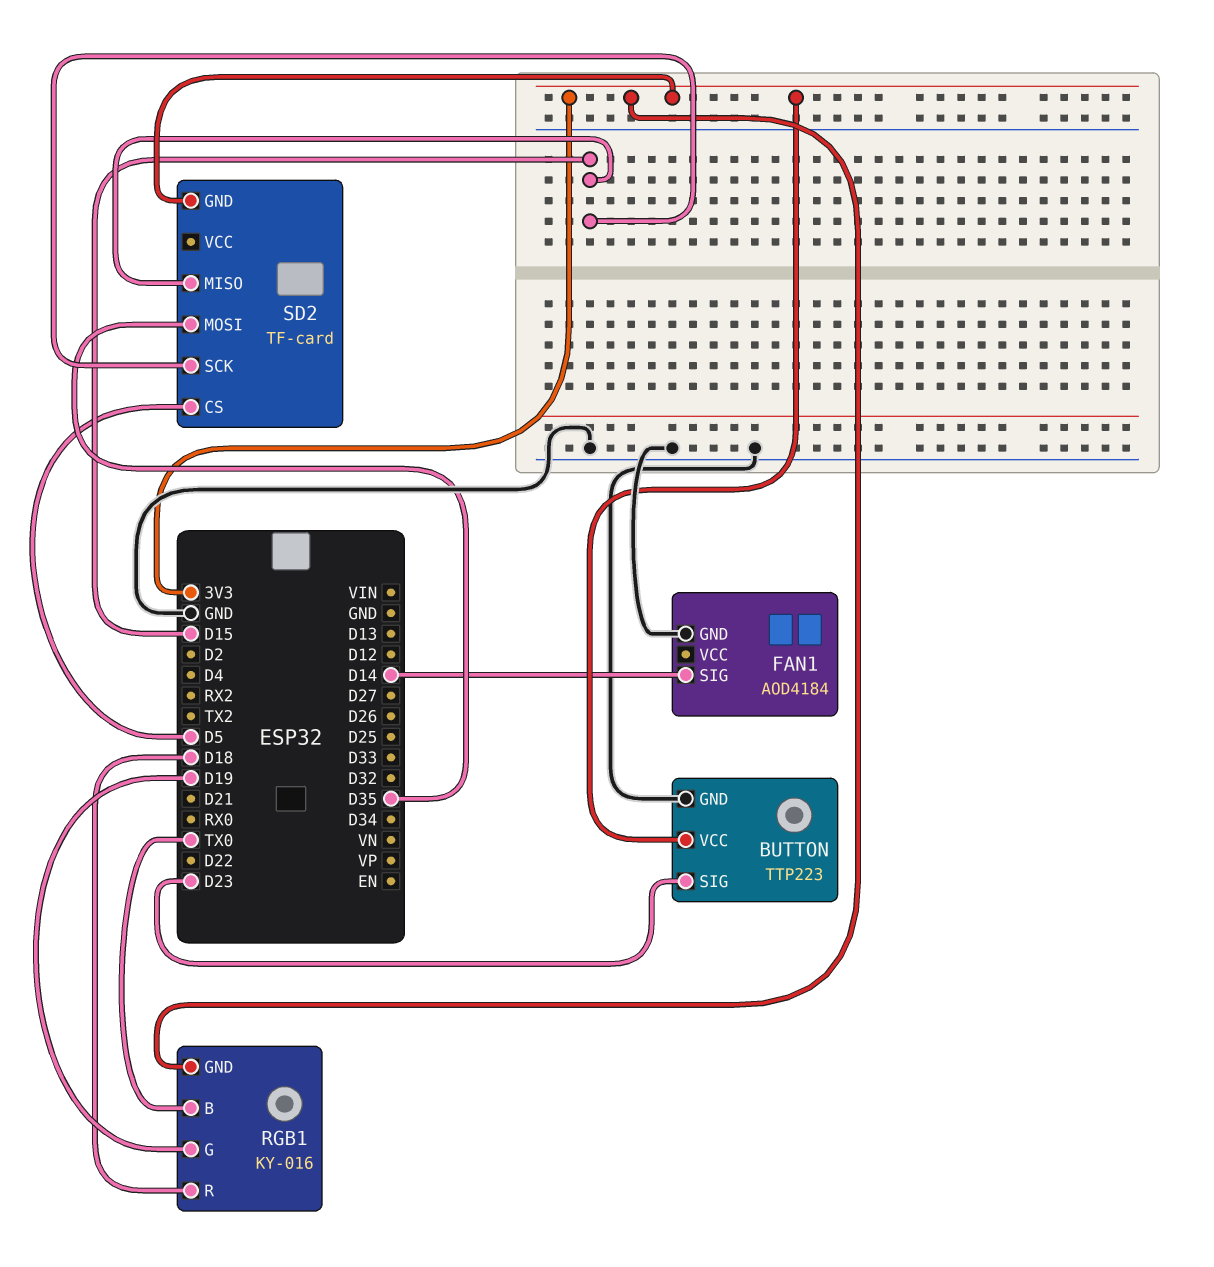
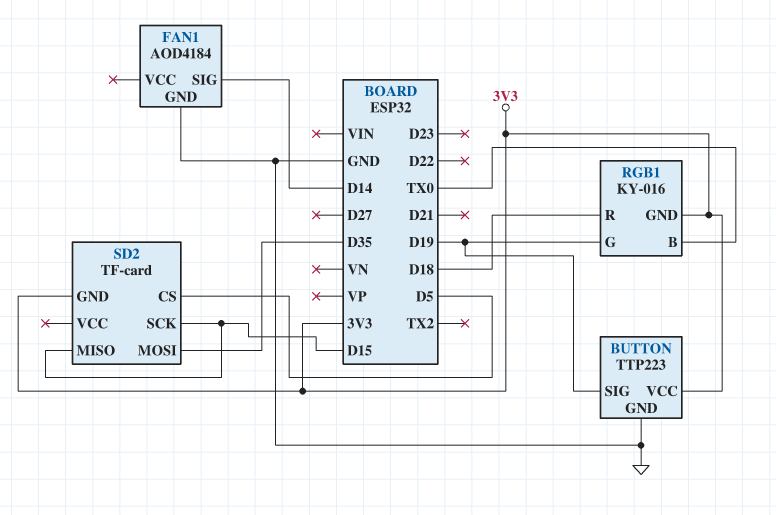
BUTTON pin SIG: D23 -> D19

